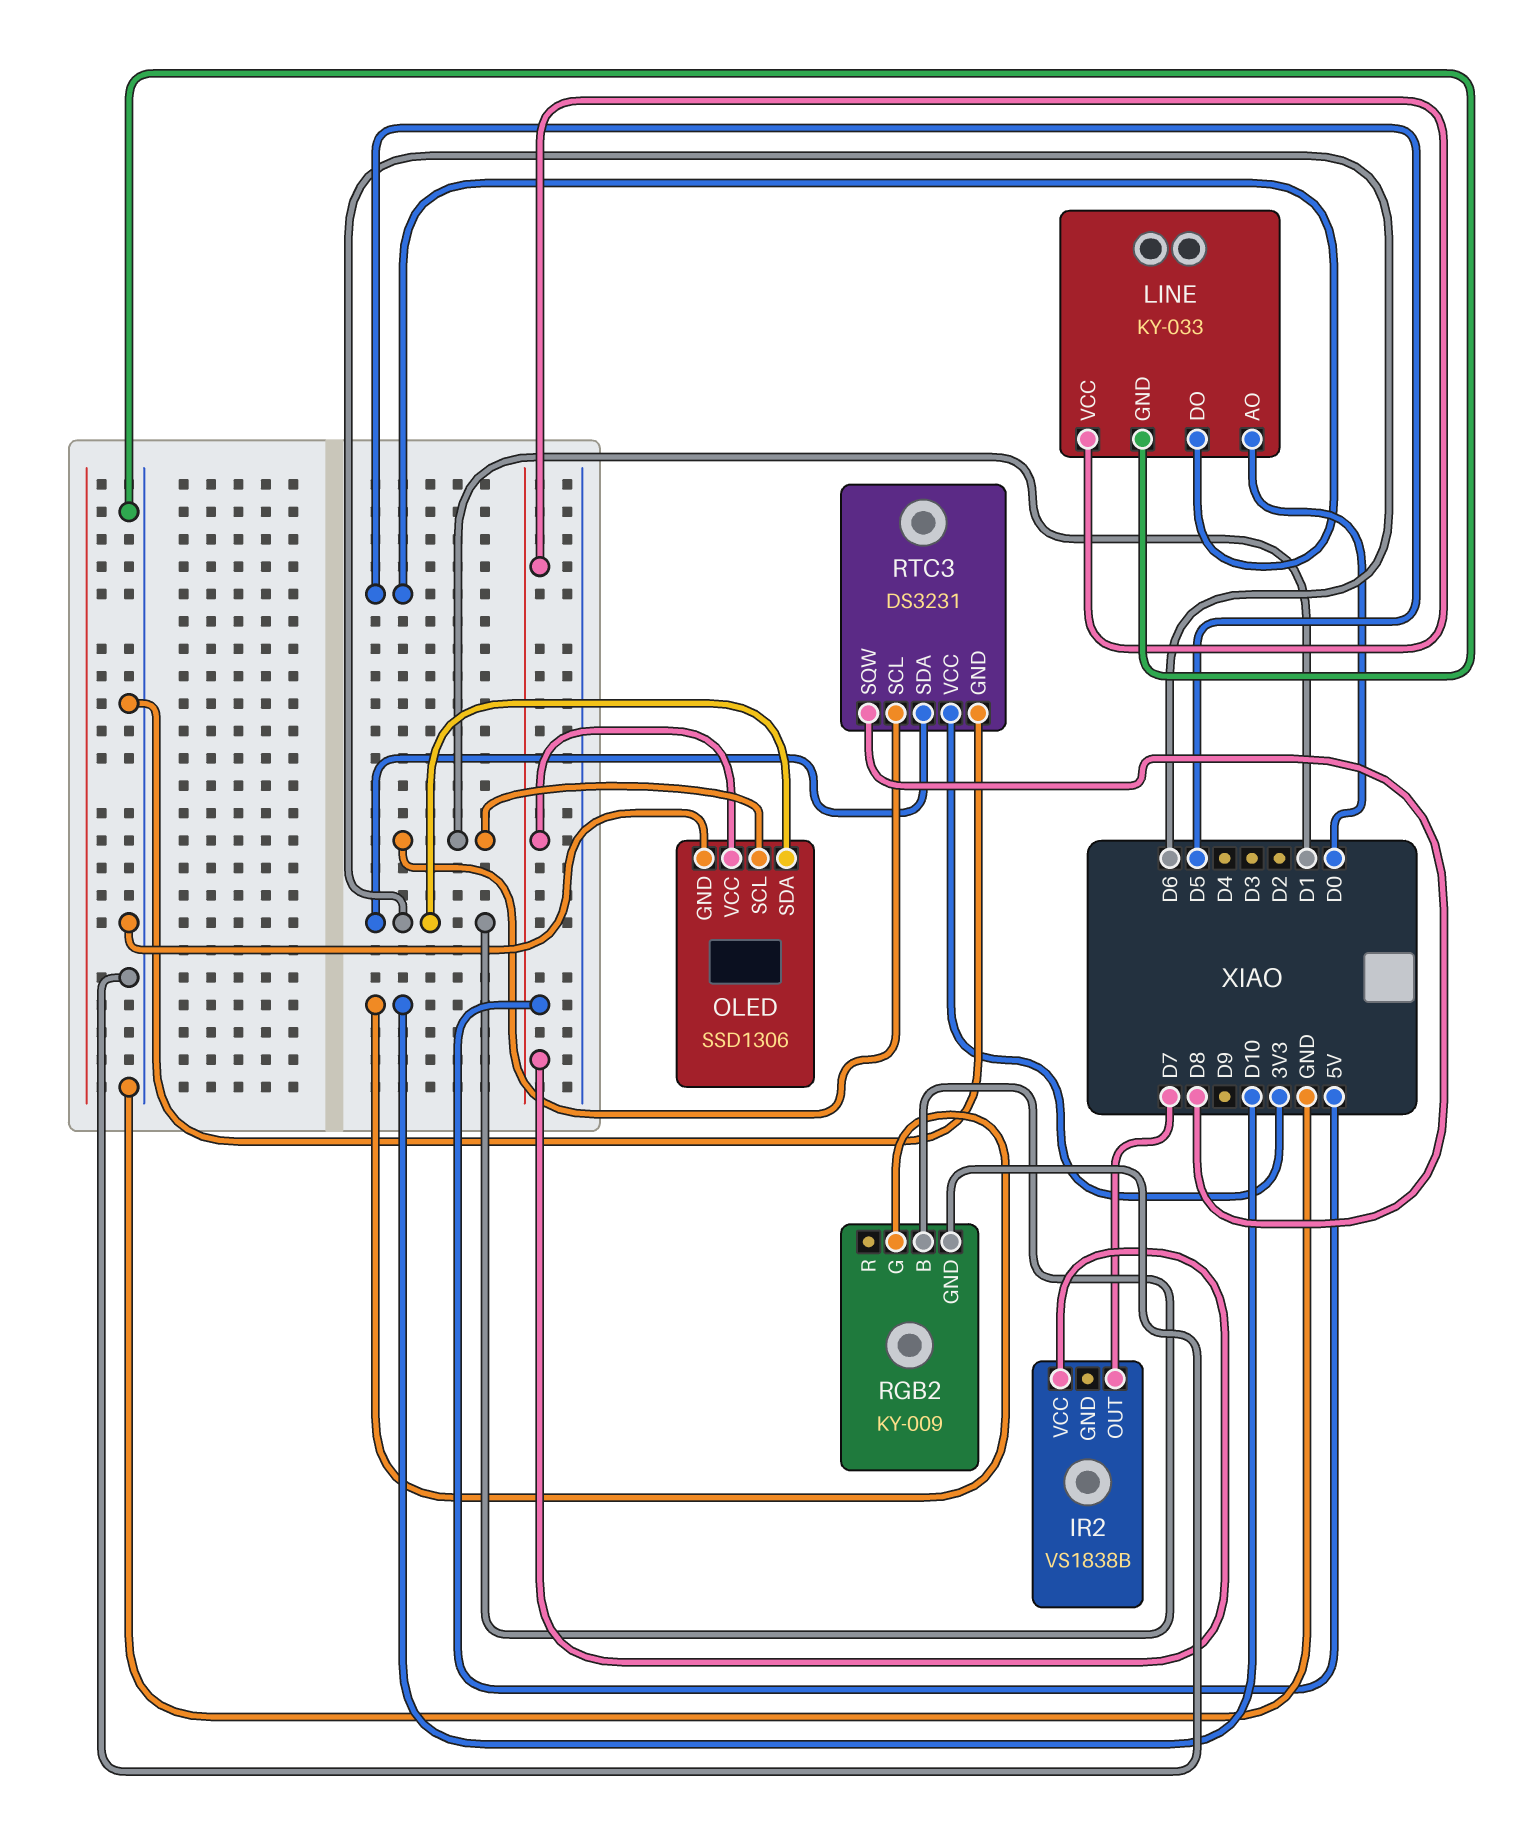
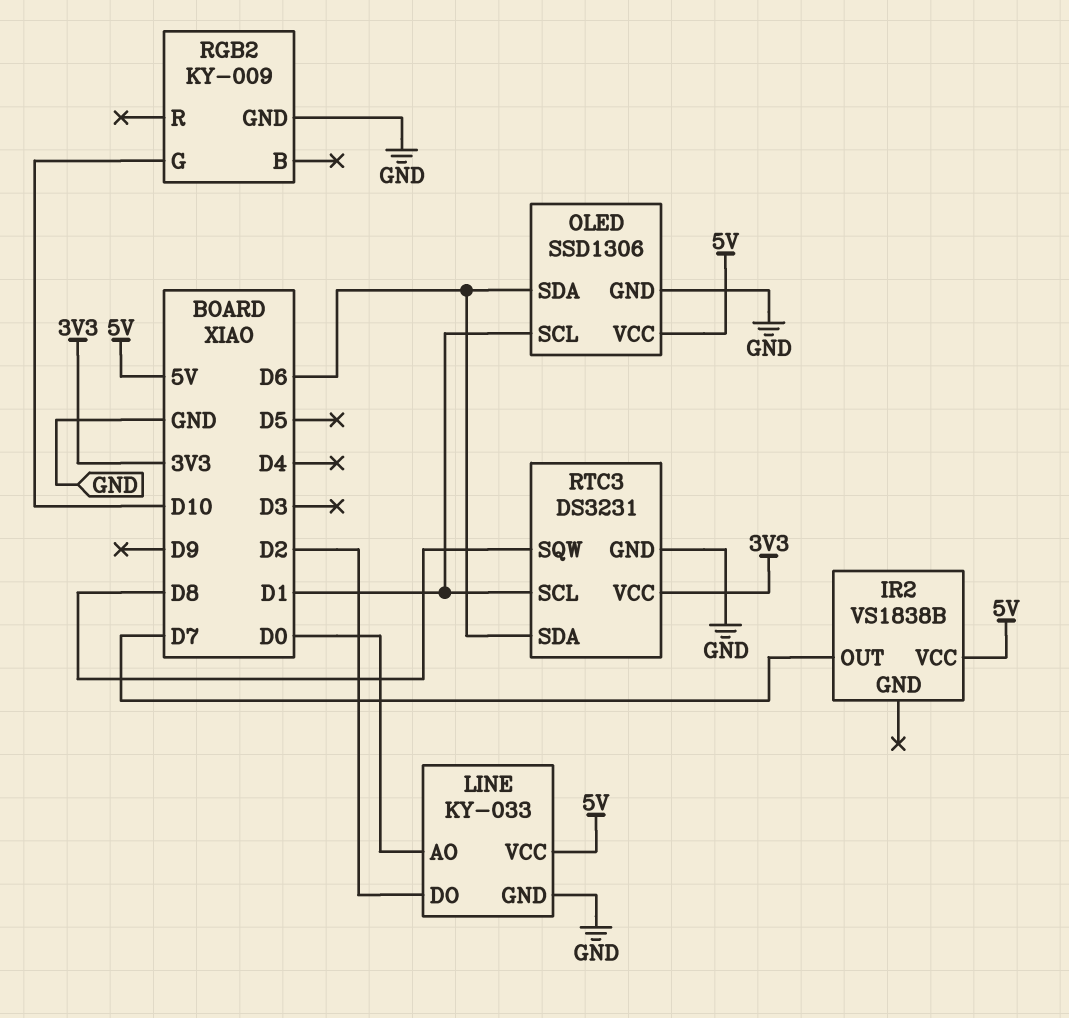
LINE pin DO: D5 -> D2
RGB2 pin B: D6 -> none

